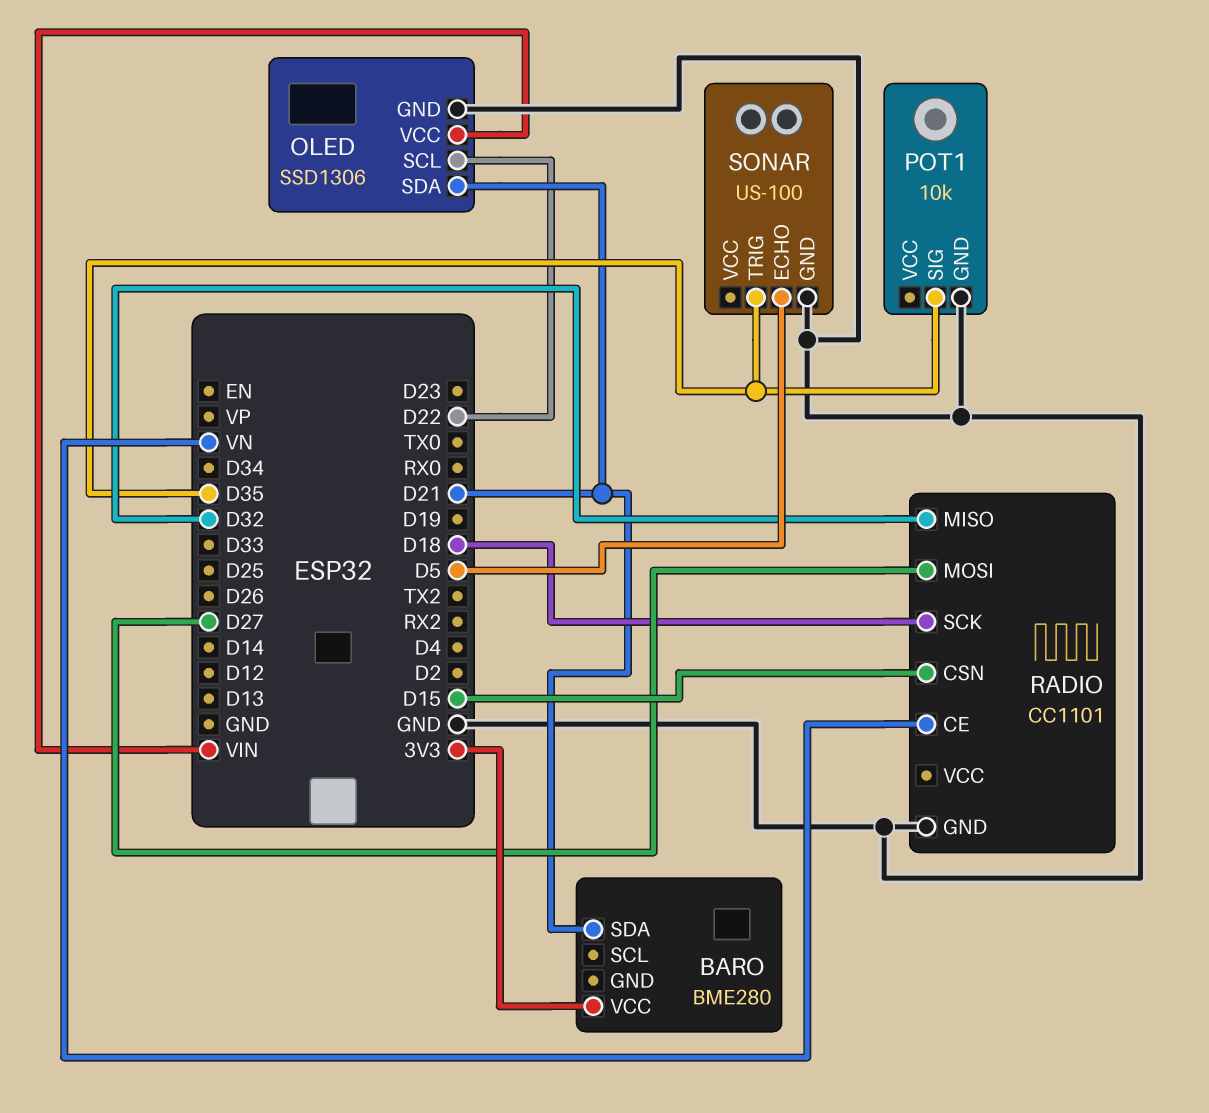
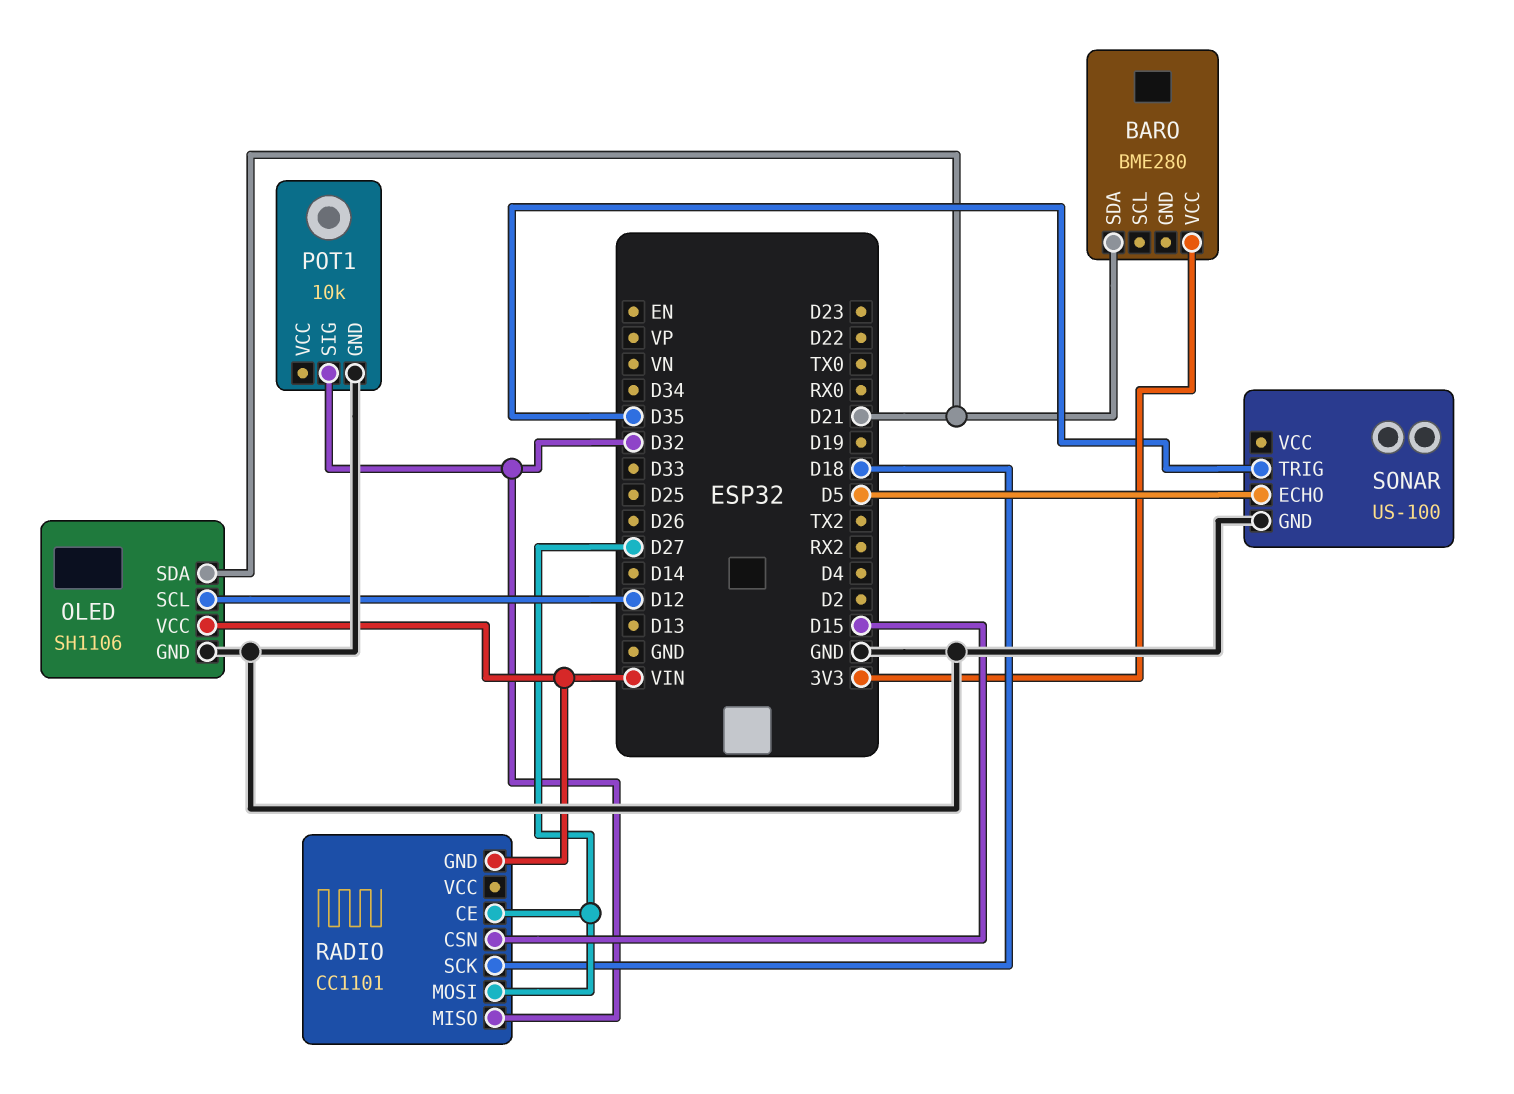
OLED: SSD1306 -> SH1106
OLED pin SCL: D22 -> D12
POT1 pin SIG: D35 -> D32
RADIO pin CE: VN -> D27
RADIO pin GND: GND -> VIN

